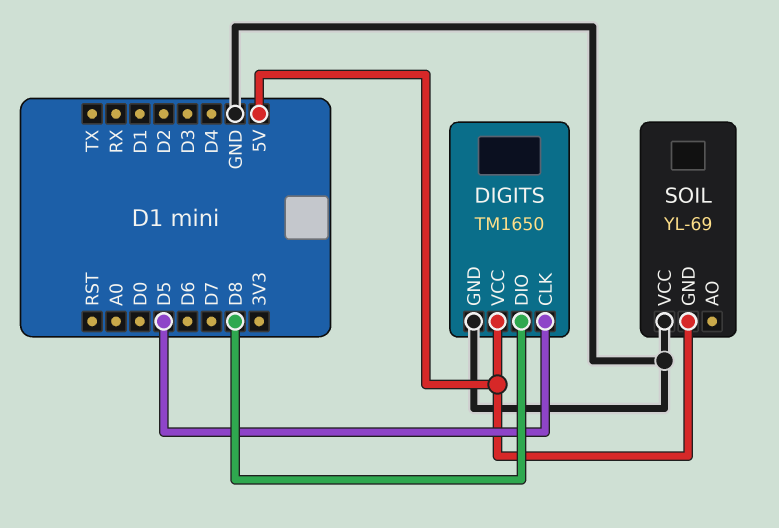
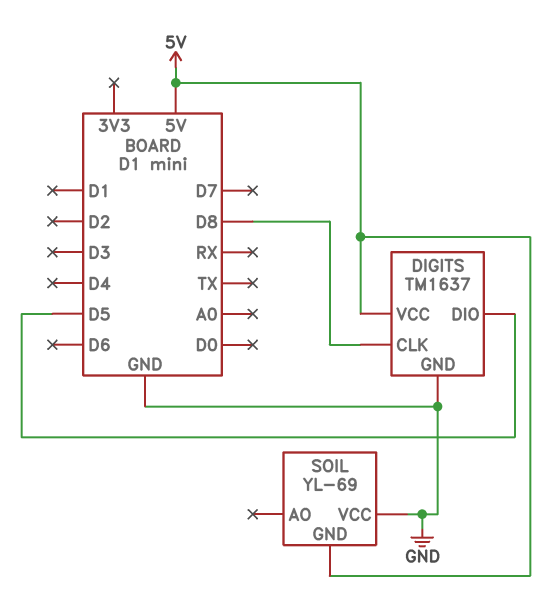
DIGITS: TM1650 -> TM1637
DIGITS pin CLK: D5 -> D8
DIGITS pin DIO: D8 -> D5

